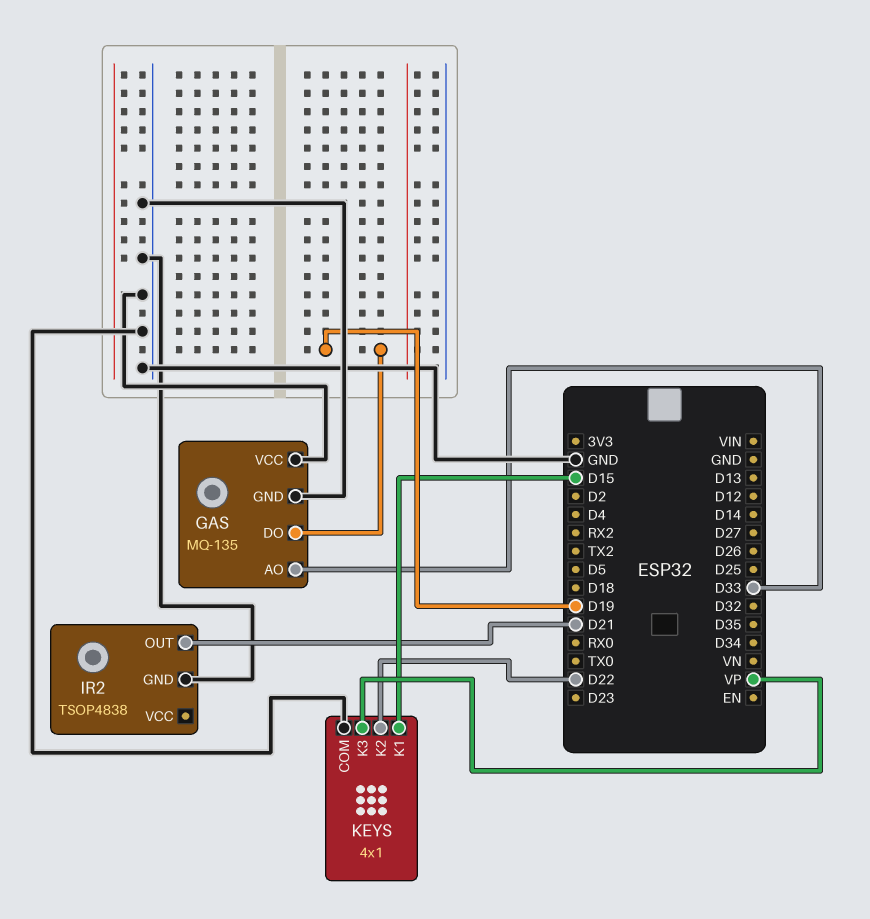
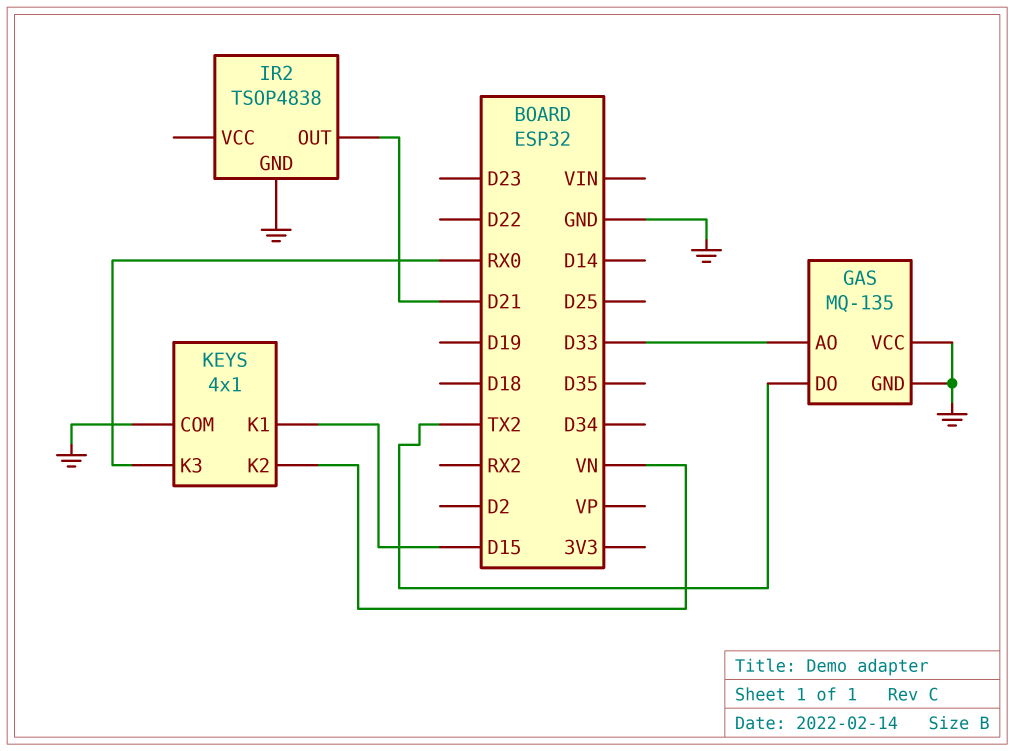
GAS pin DO: D19 -> TX2
KEYS pin K2: D22 -> VN
KEYS pin K3: VP -> RX0

